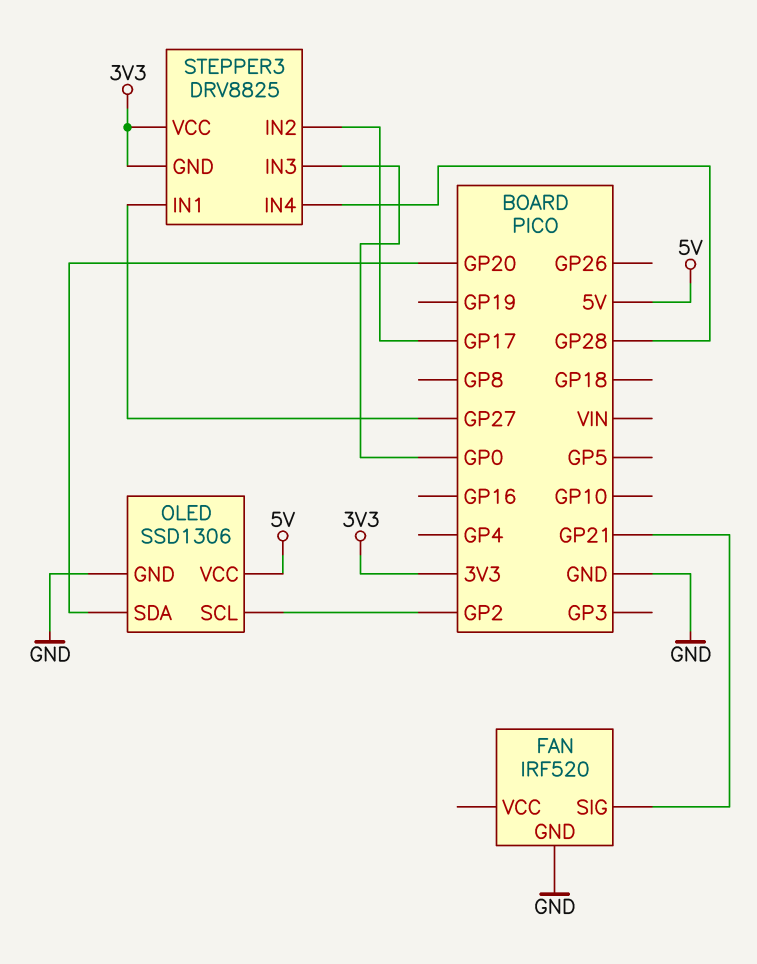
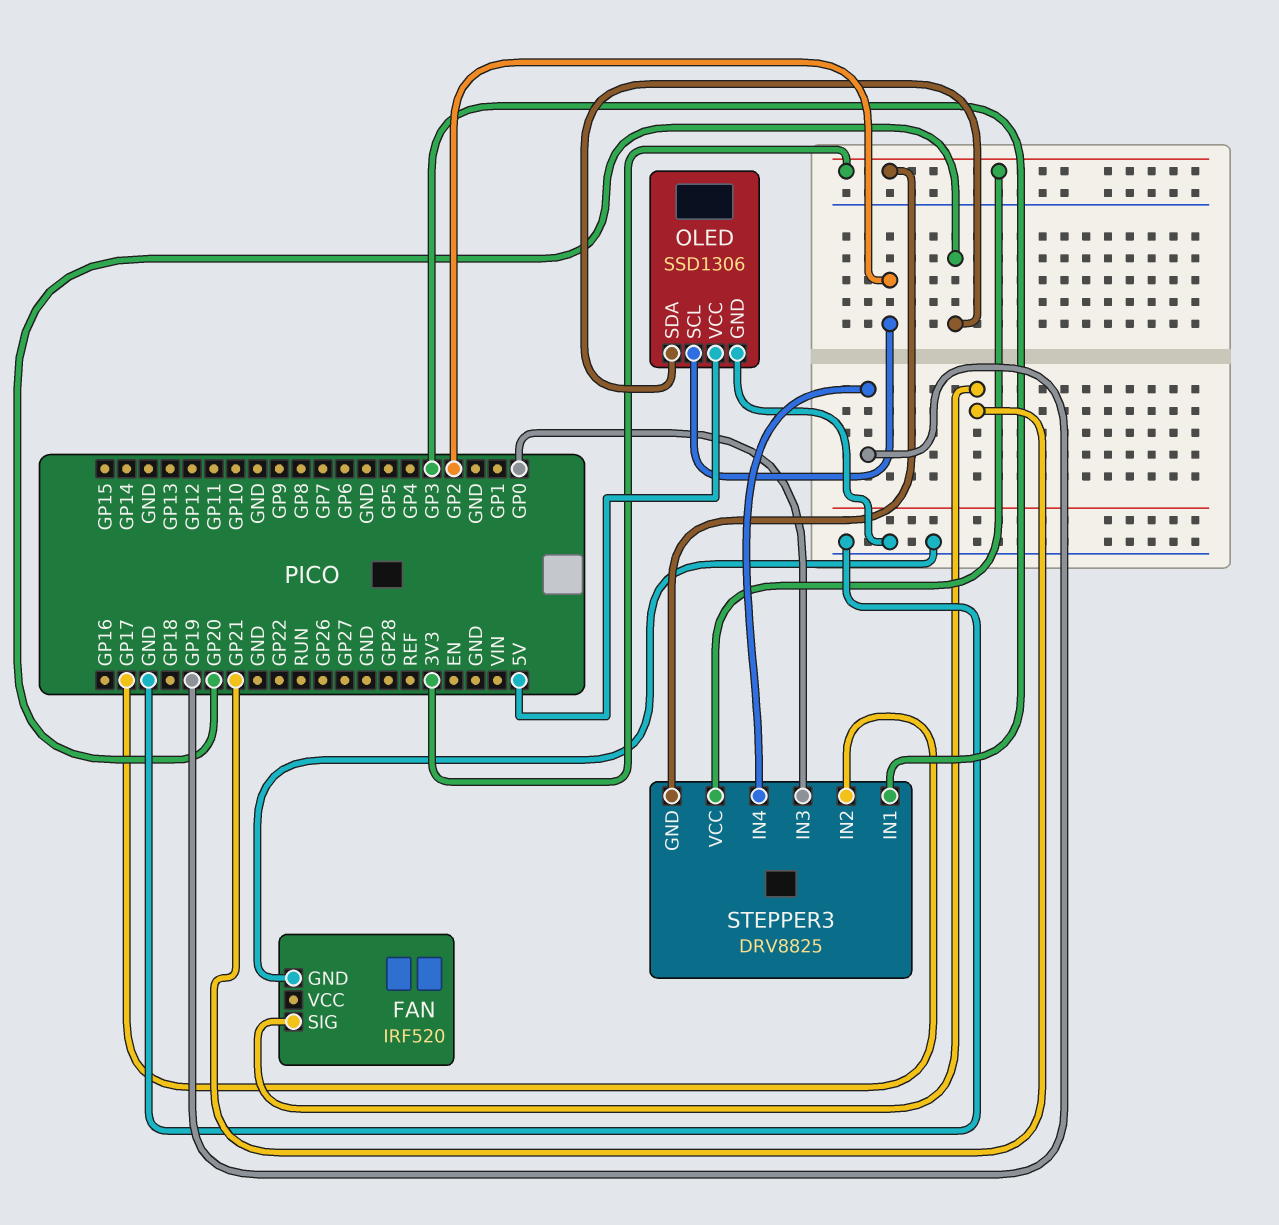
STEPPER3 pin IN1: GP27 -> GP3
STEPPER3 pin IN4: GP28 -> GP19

